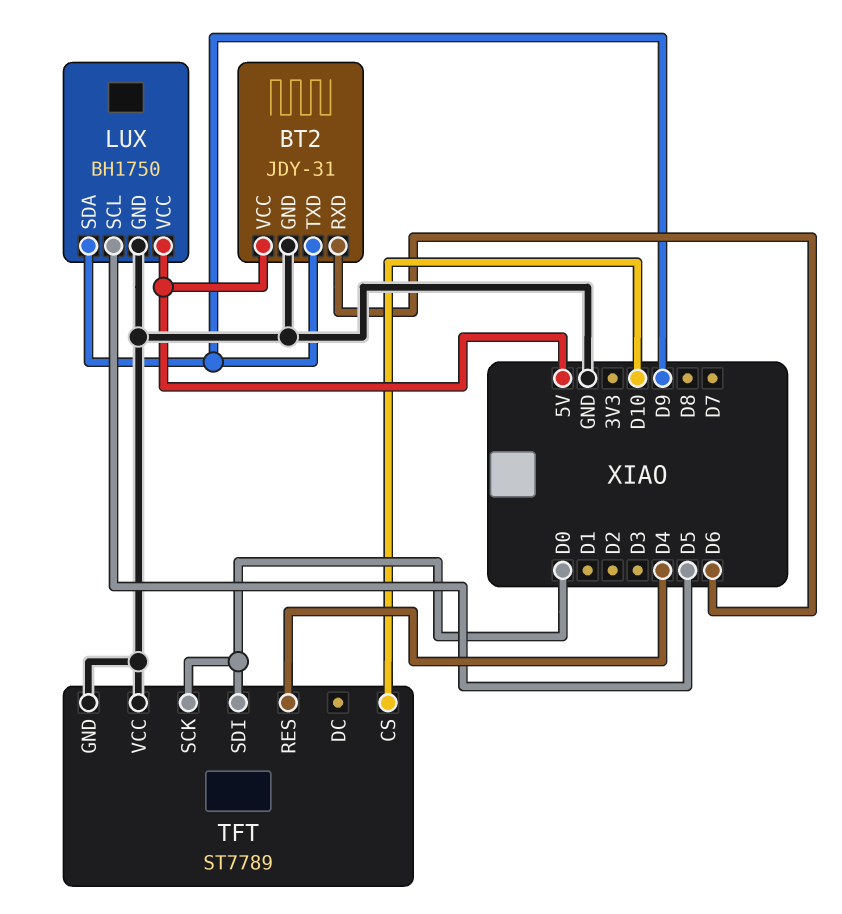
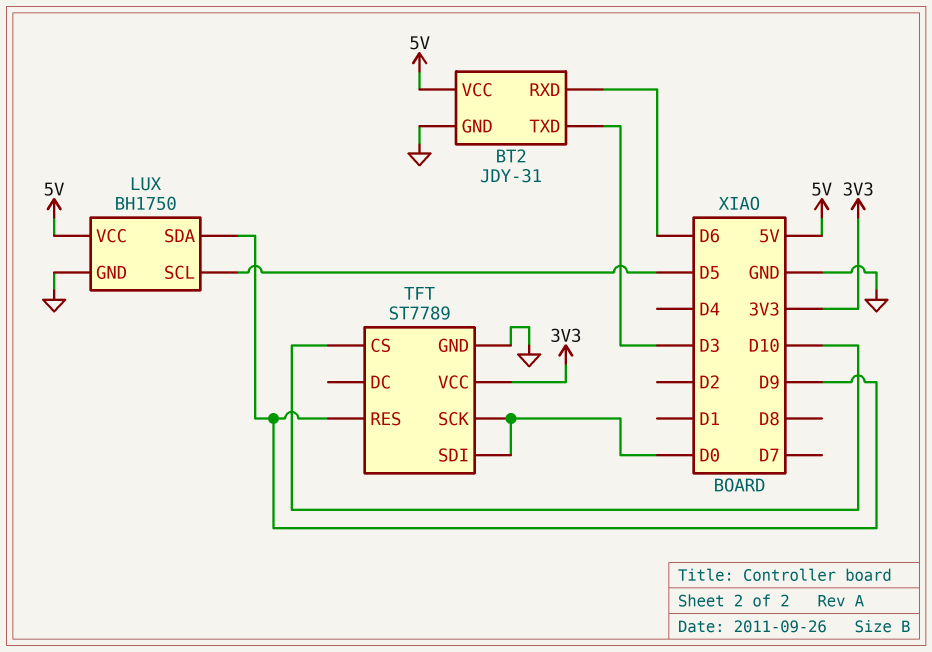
BT2 pin TXD: D9 -> D3
TFT pin RES: D4 -> D9
TFT pin VCC: GND -> 3V3

